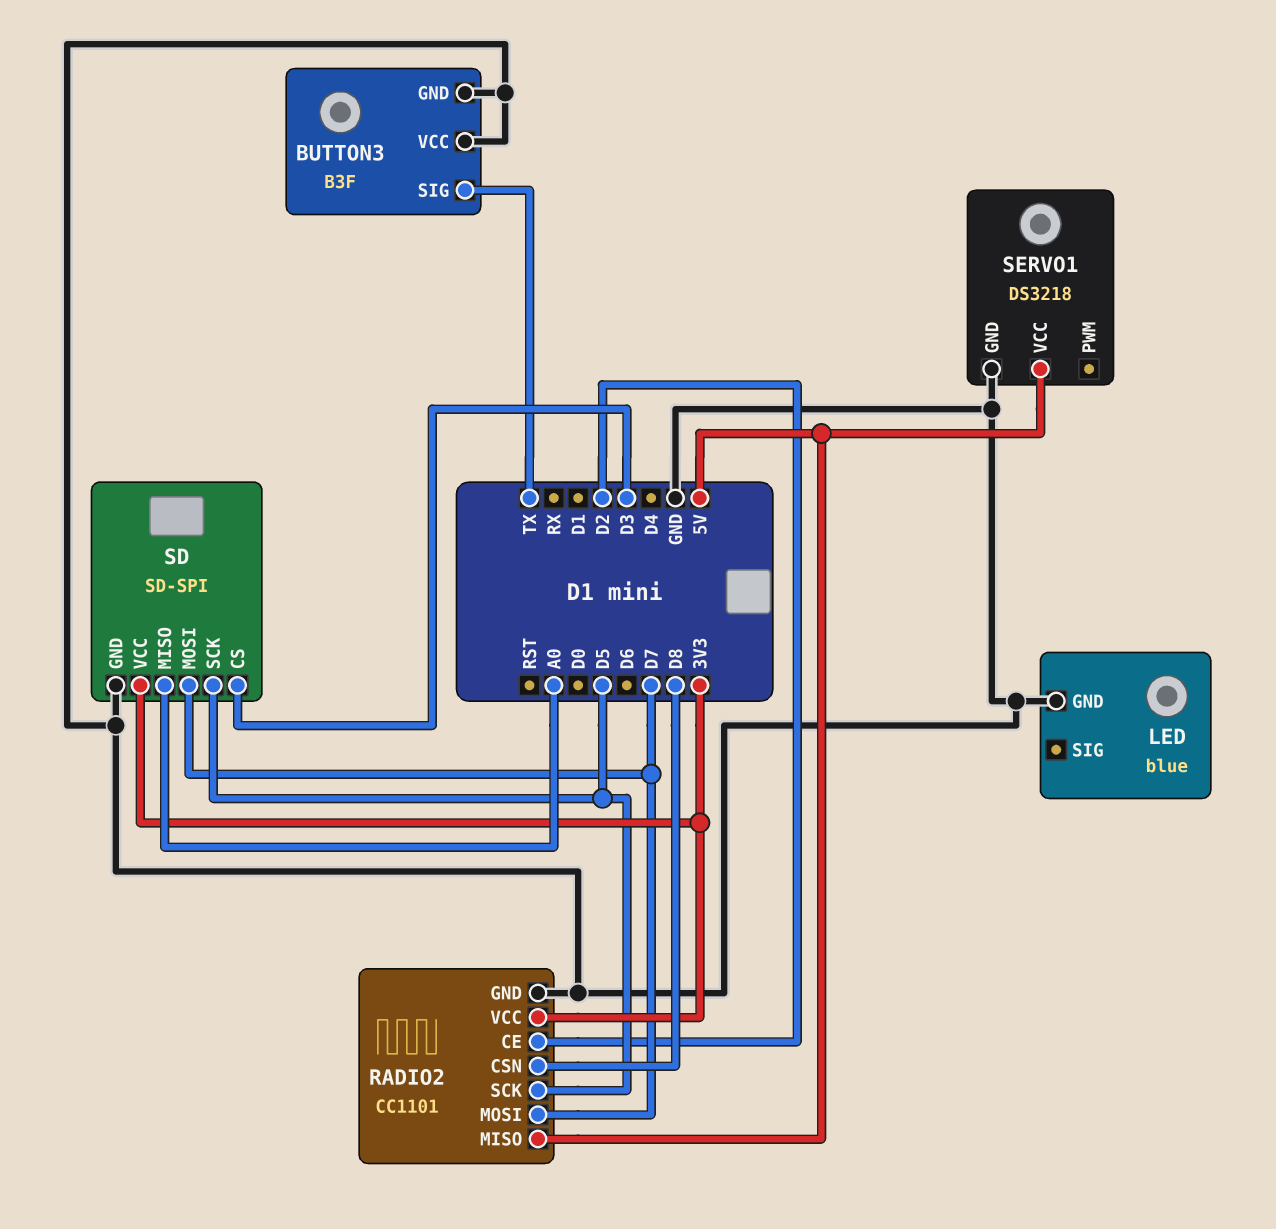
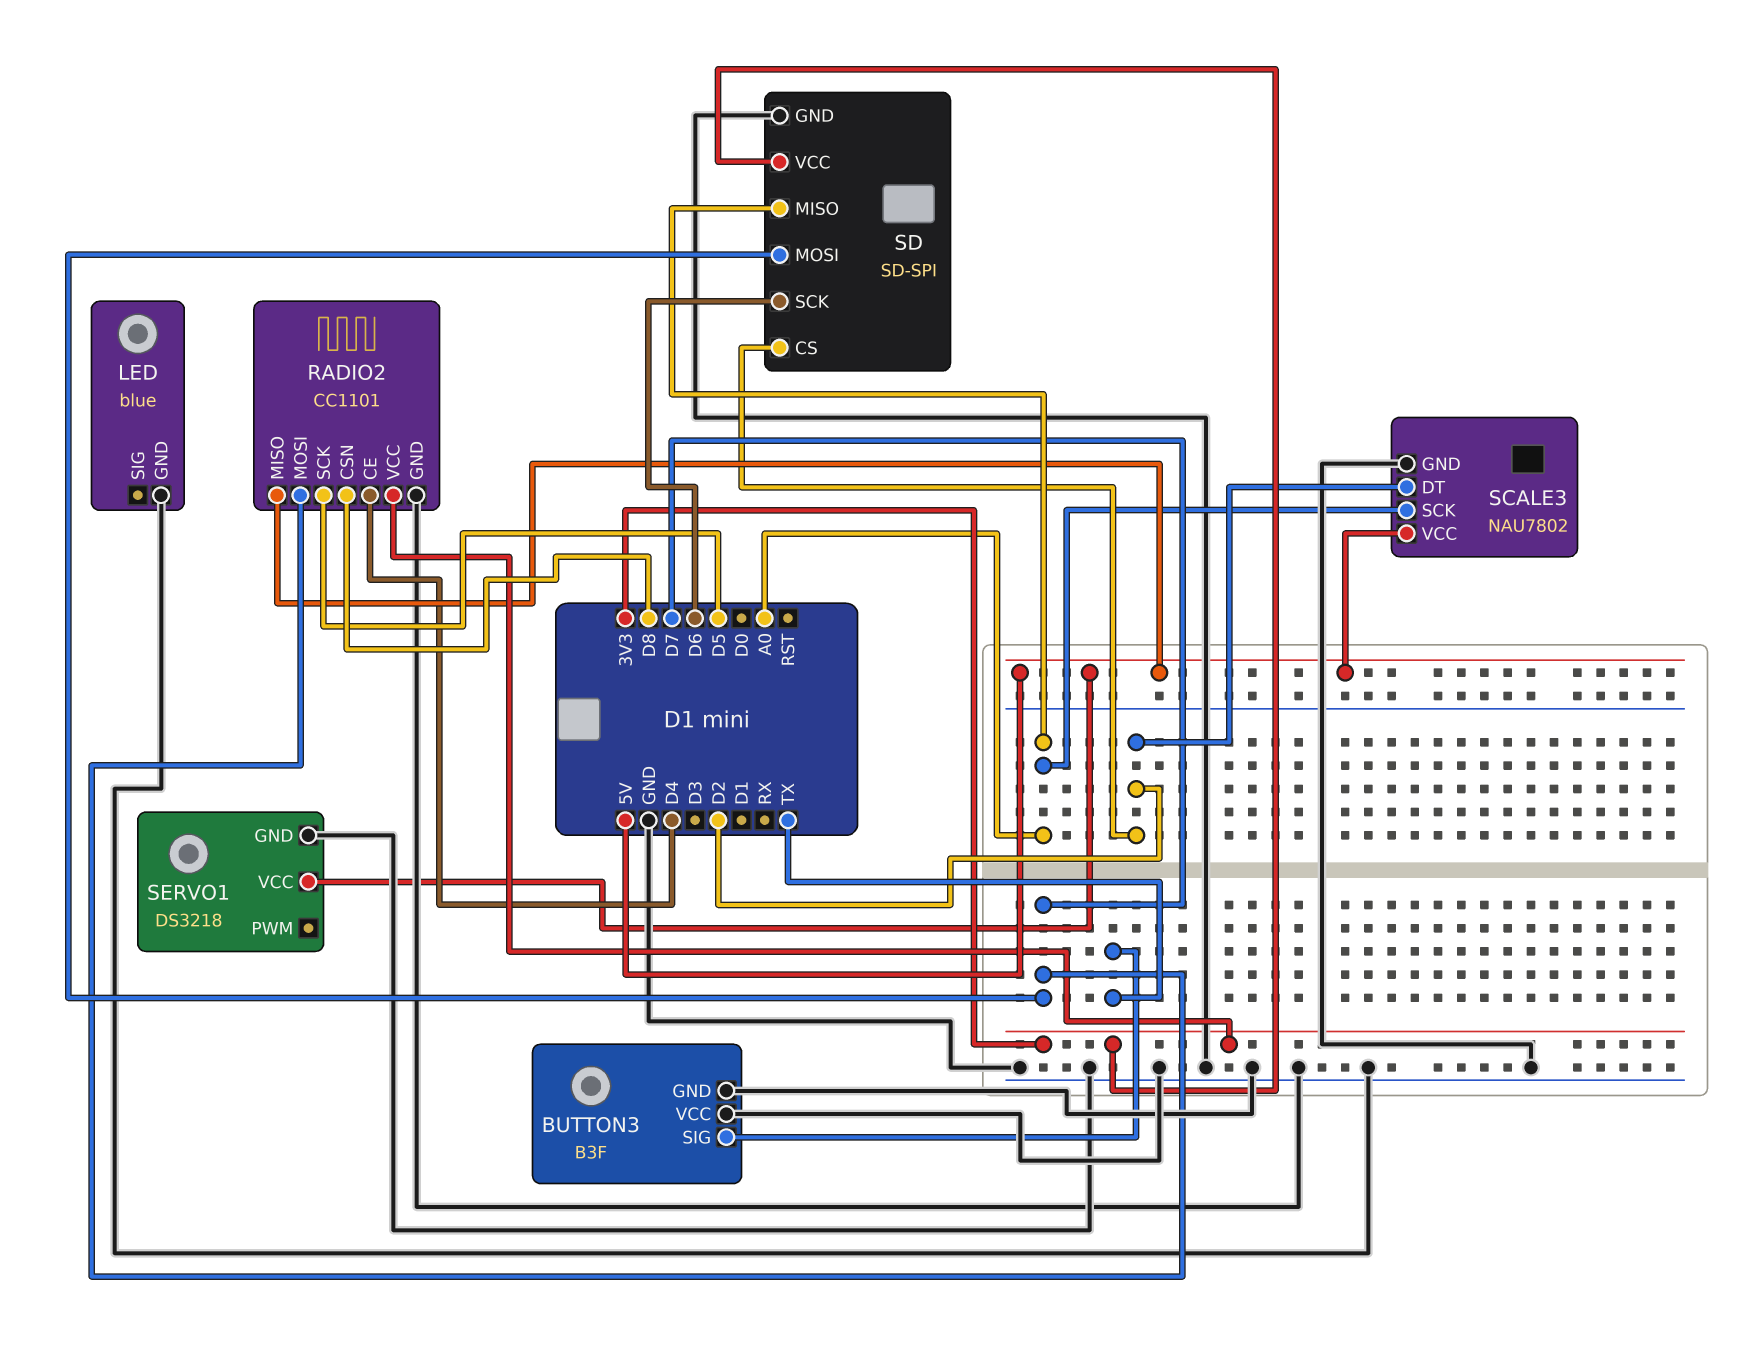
RADIO2 pin CE: D2 -> D4
SCALE3: none -> NAU7802
SCALE3 pin DT: none -> D2
SCALE3 pin GND: none -> GND
SCALE3 pin SCK: none -> A0
SCALE3 pin VCC: none -> 5V
SD pin CS: D3 -> D2
SD pin SCK: D5 -> D6

